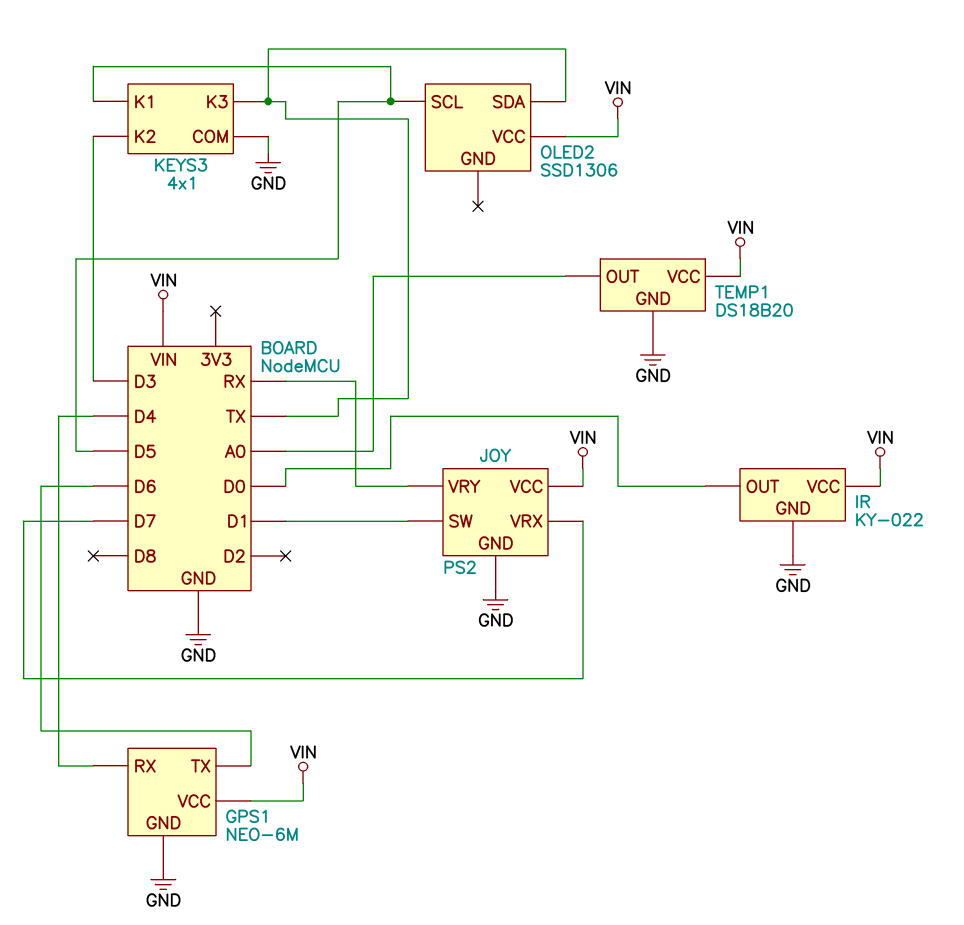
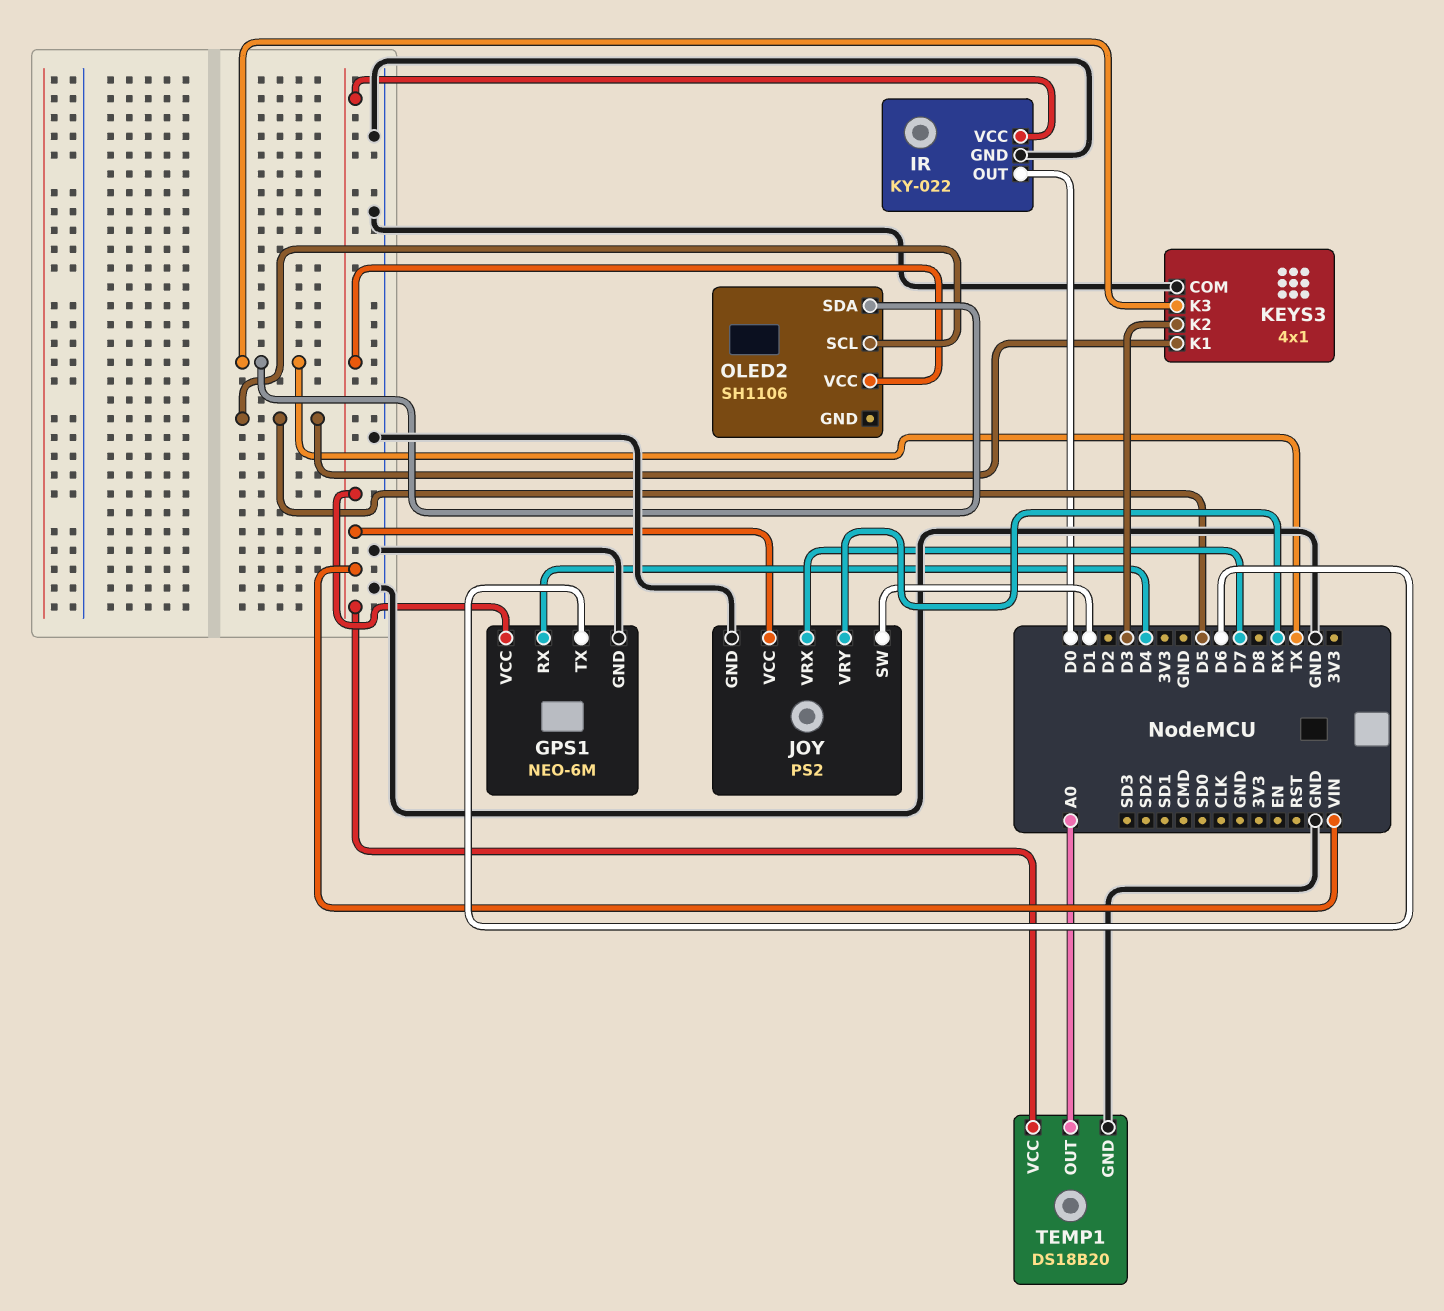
OLED2: SSD1306 -> SH1106

